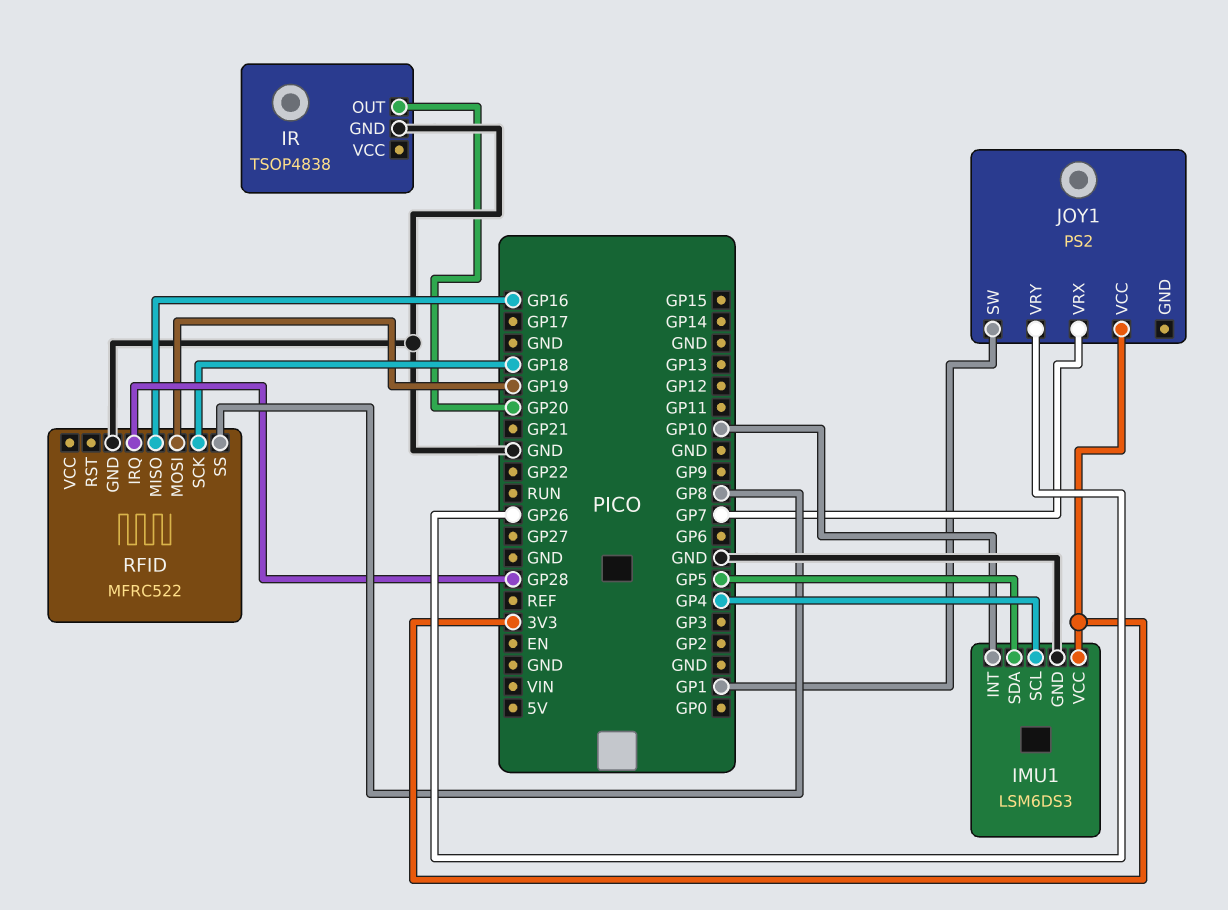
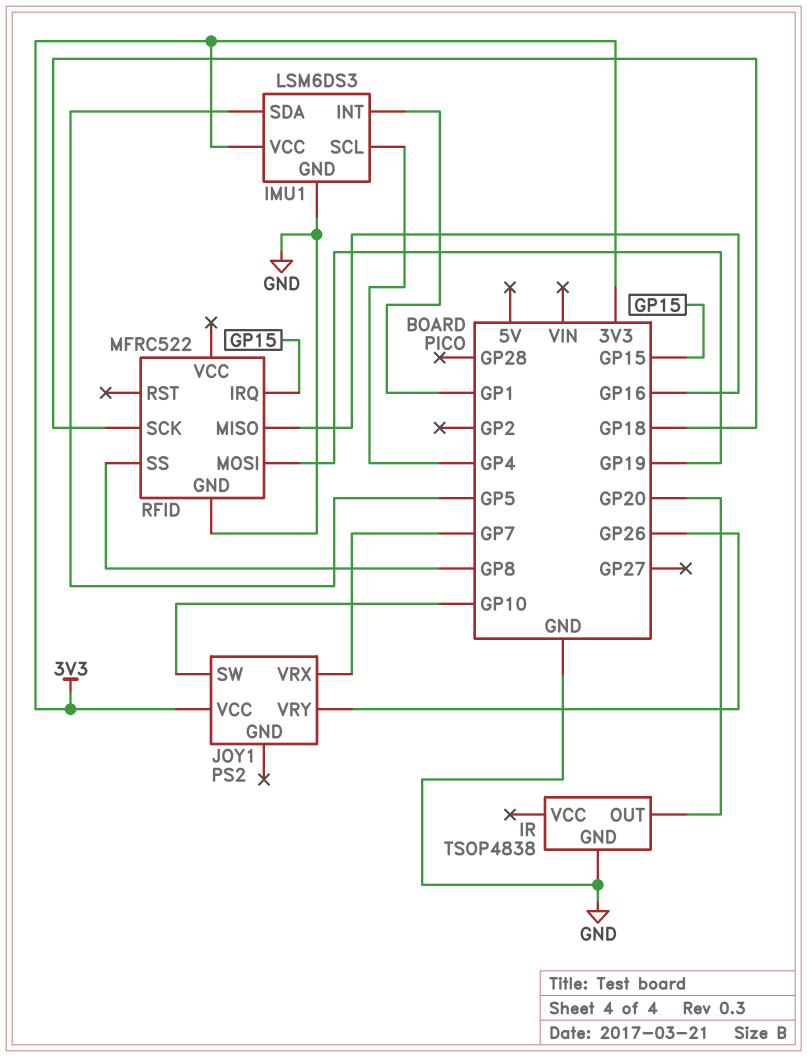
IMU1 pin INT: GP10 -> GP1
JOY1 pin SW: GP1 -> GP10
RFID pin IRQ: GP28 -> GP15

